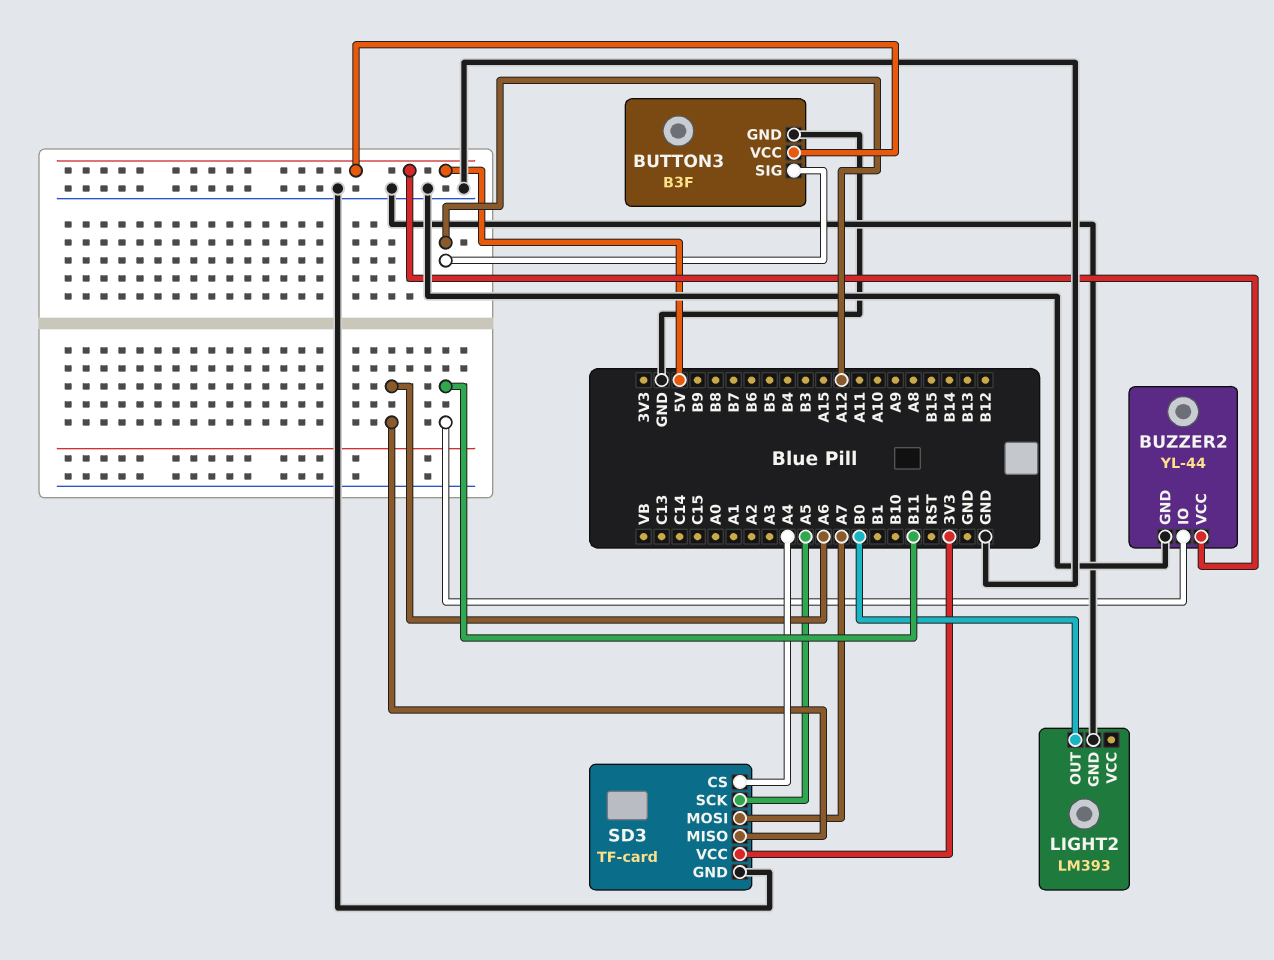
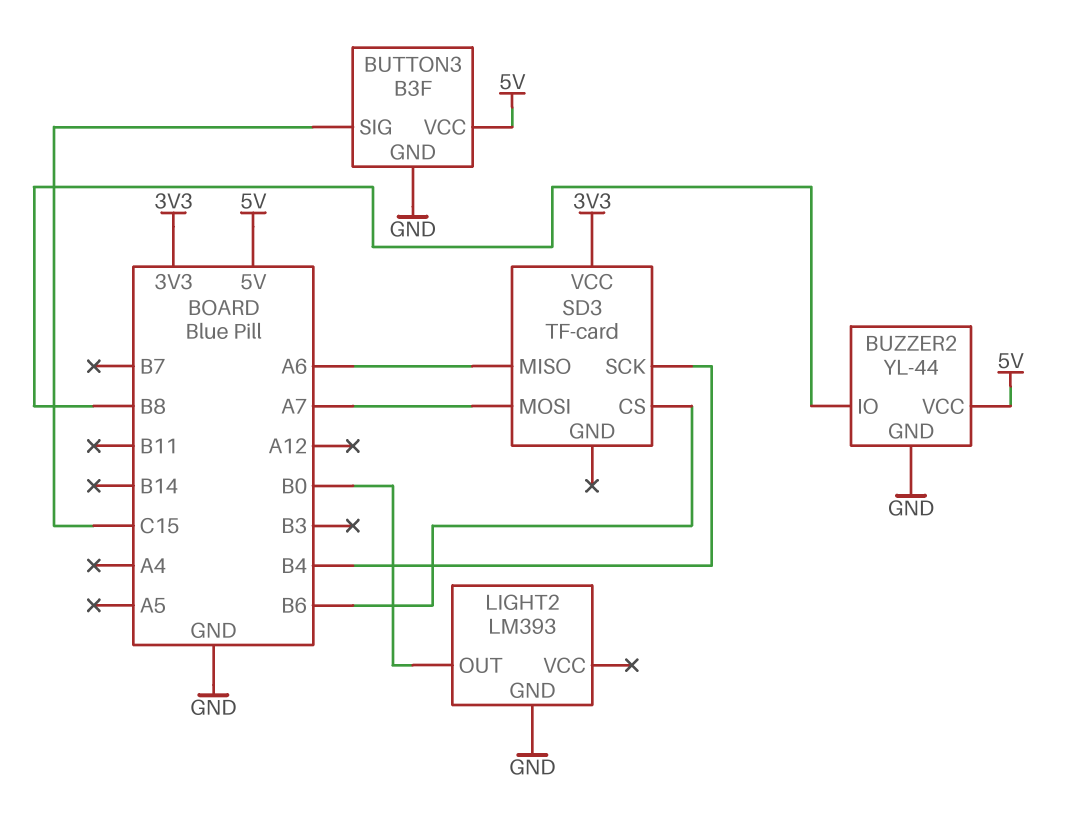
BUTTON3 pin SIG: A12 -> C15
BUZZER2 pin IO: B11 -> B8
SD3 pin CS: A4 -> B6
SD3 pin GND: GND -> none
SD3 pin SCK: A5 -> B4

